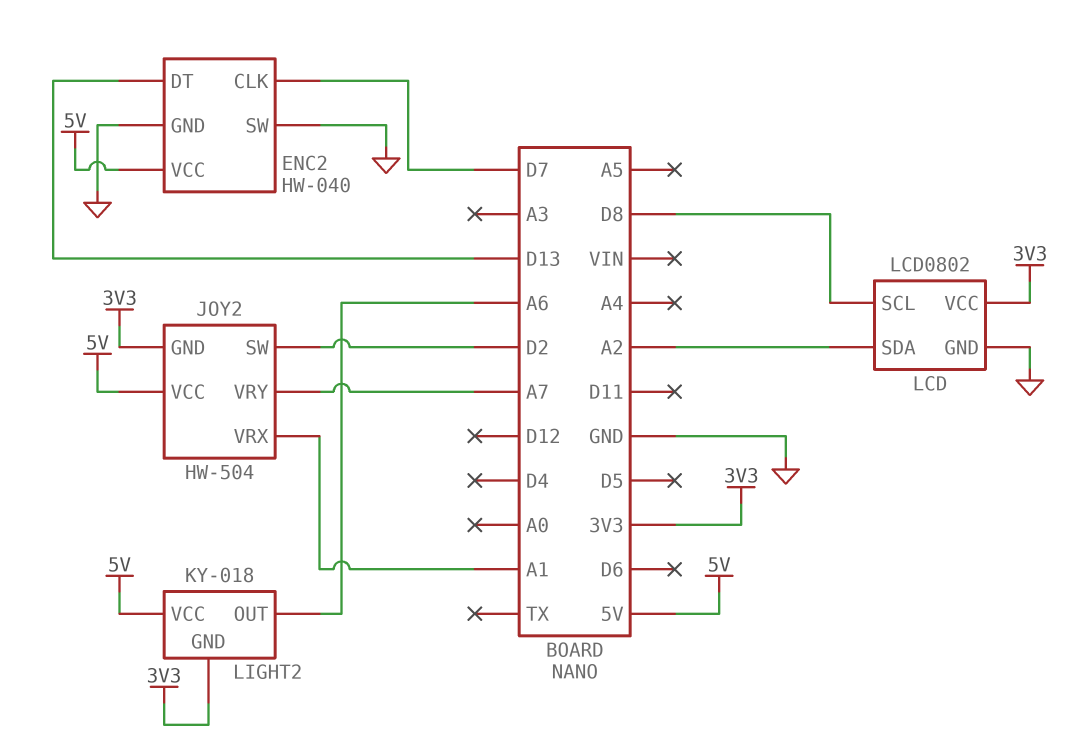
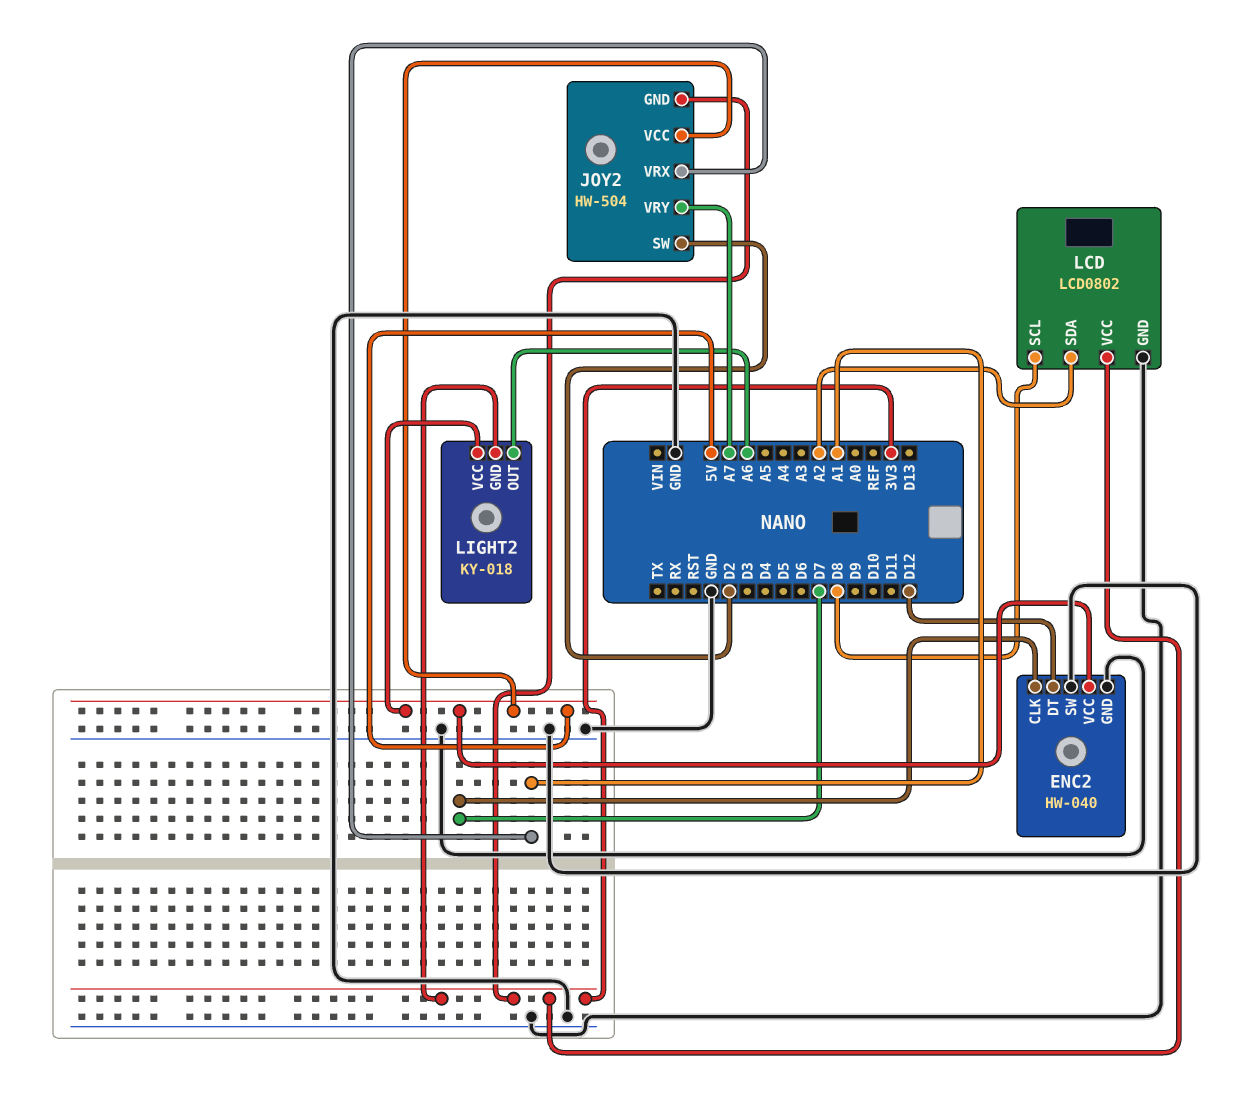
ENC2 pin DT: D13 -> D12

